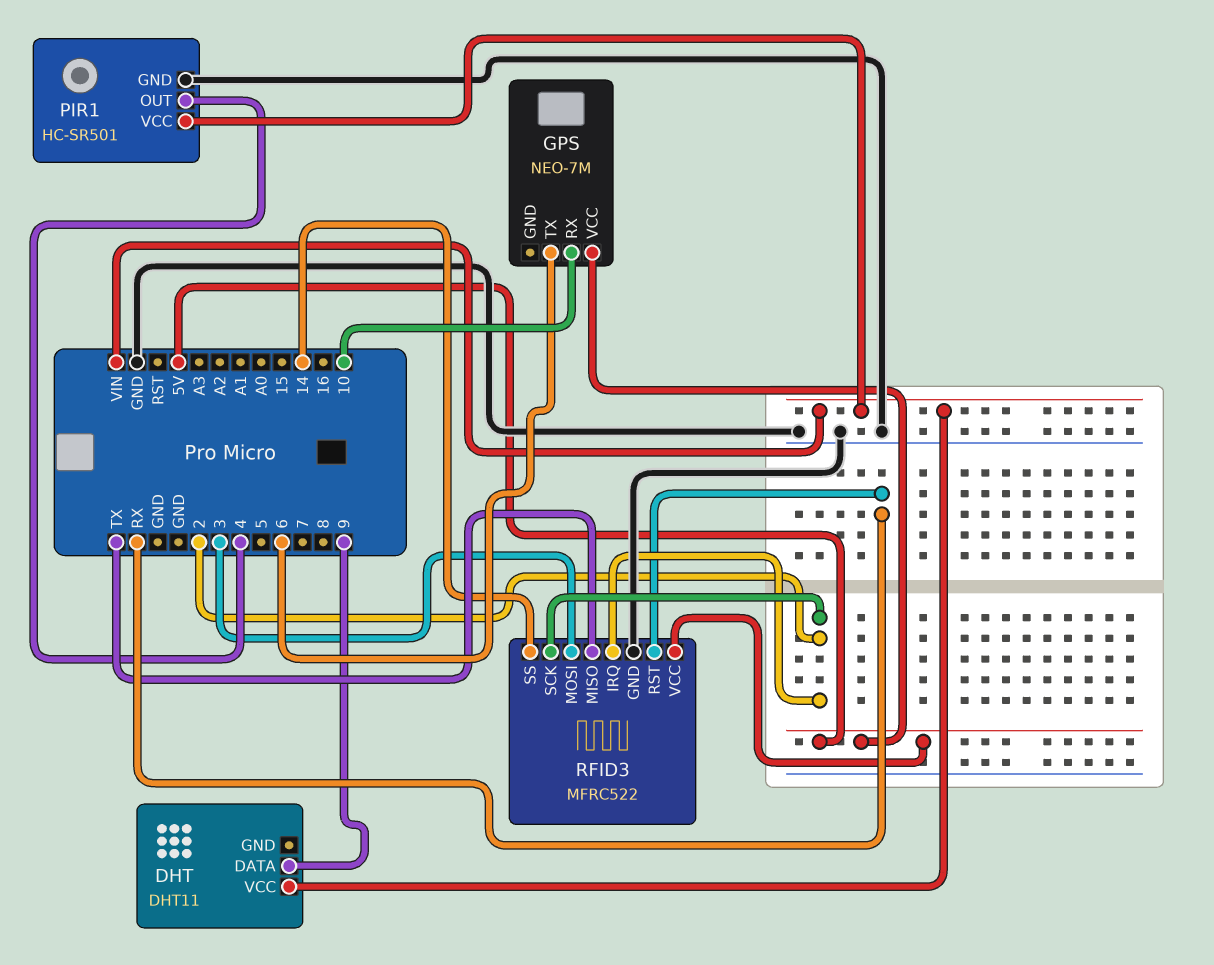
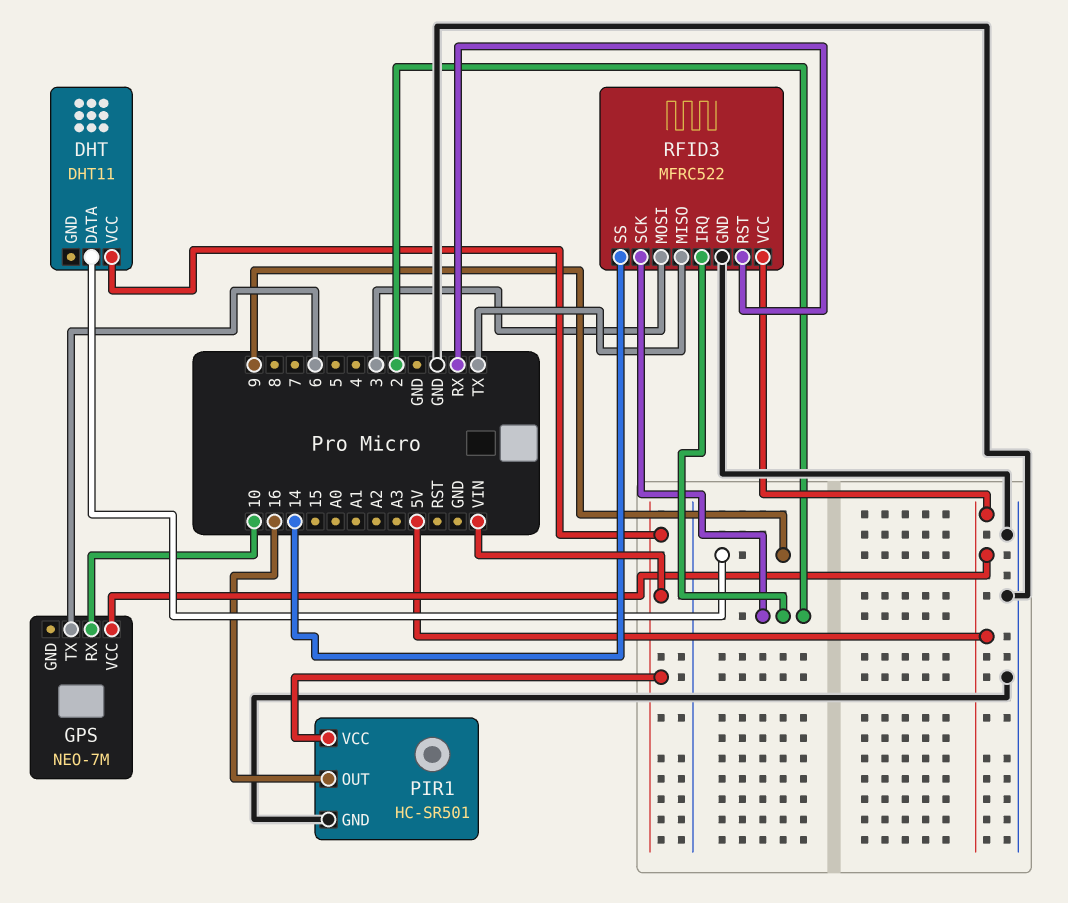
PIR1 pin OUT: 4 -> 16

